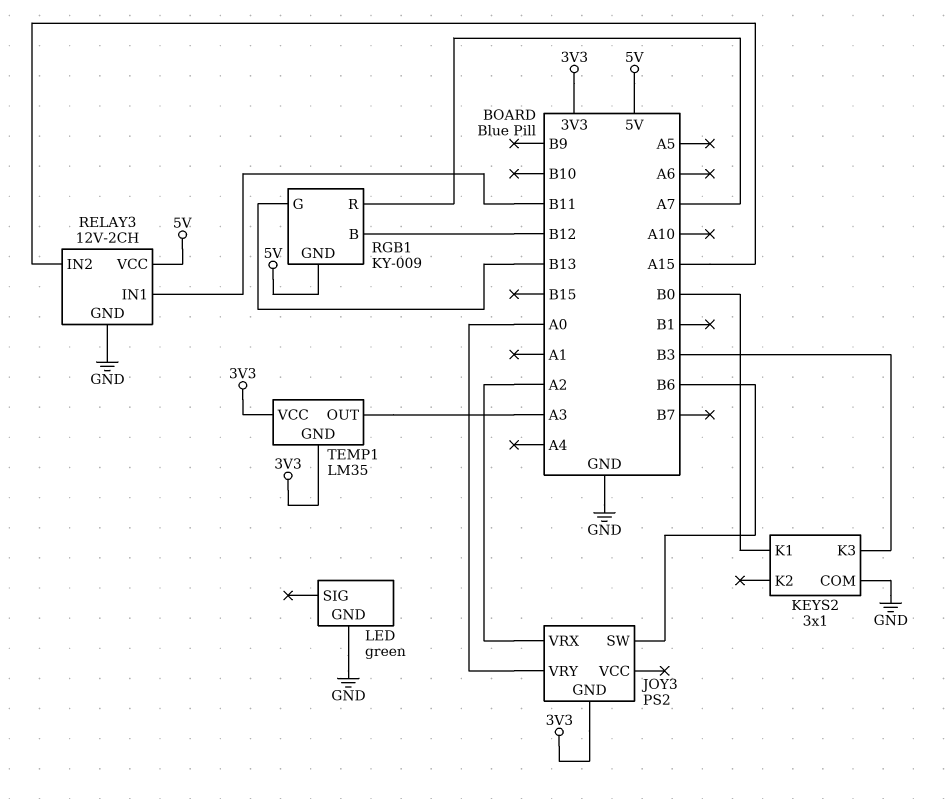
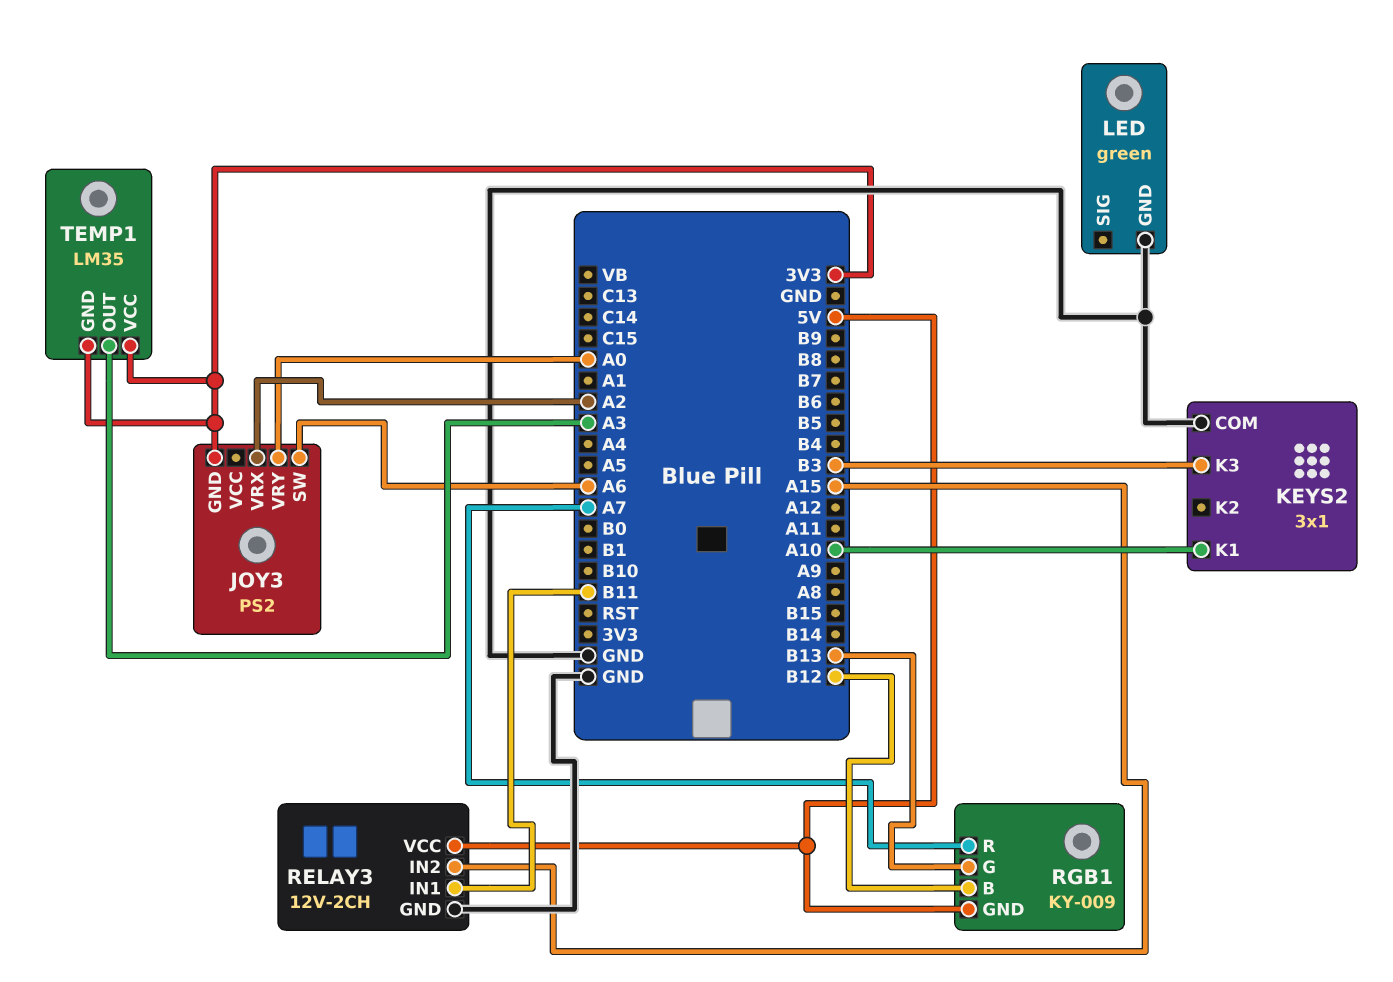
JOY3 pin SW: B6 -> A6
KEYS2 pin K1: B0 -> A10

